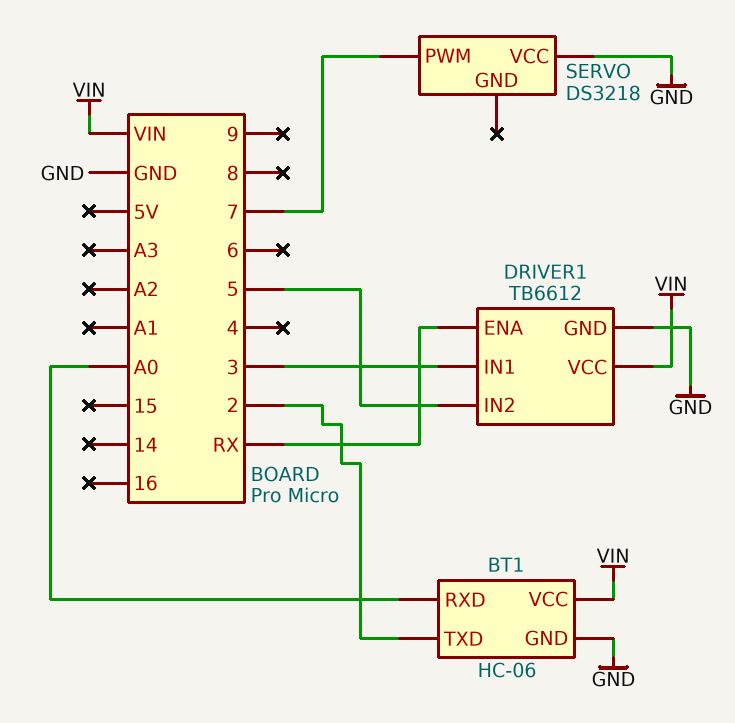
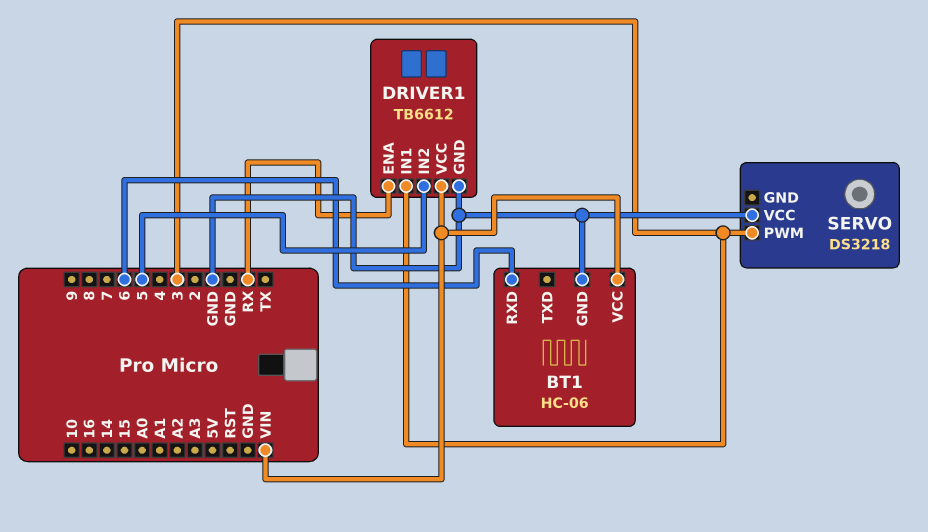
BT1 pin RXD: A0 -> 6
BT1 pin TXD: 2 -> none
SERVO pin PWM: 7 -> 3

